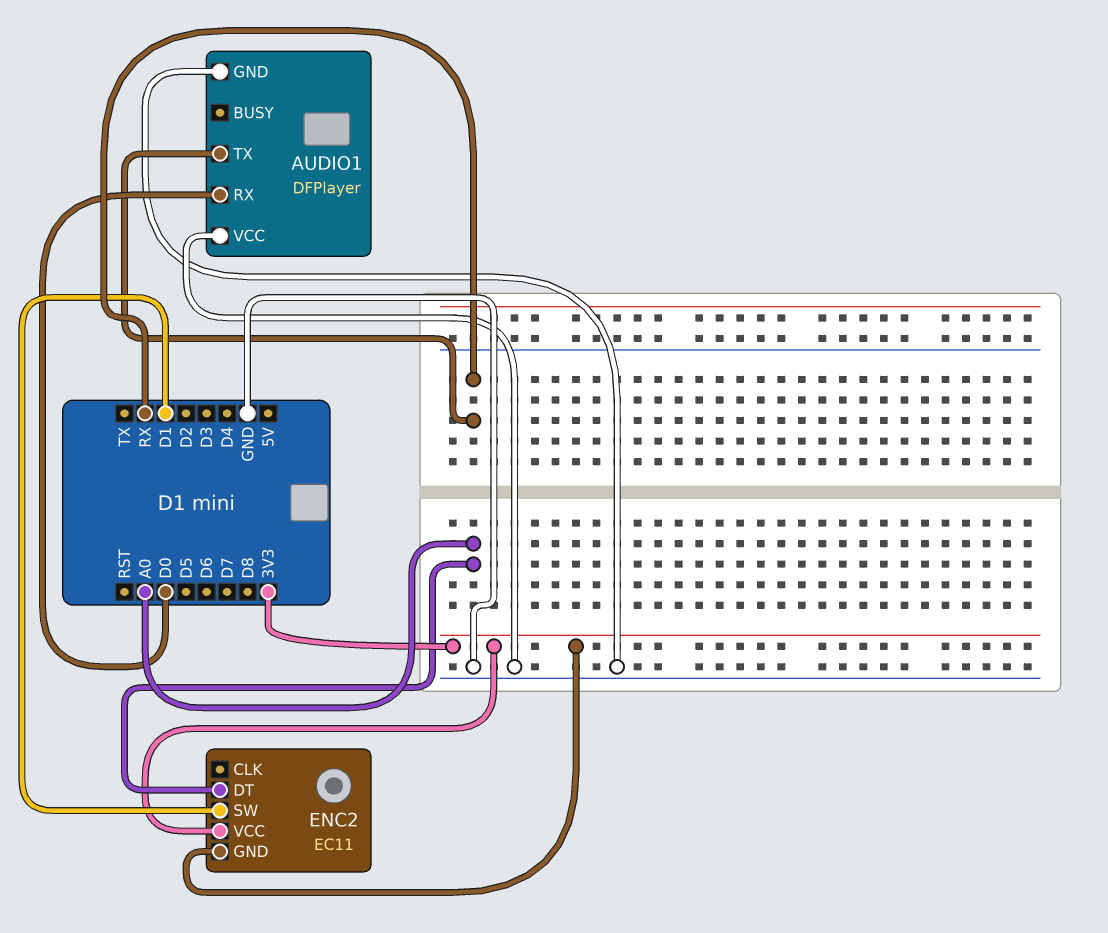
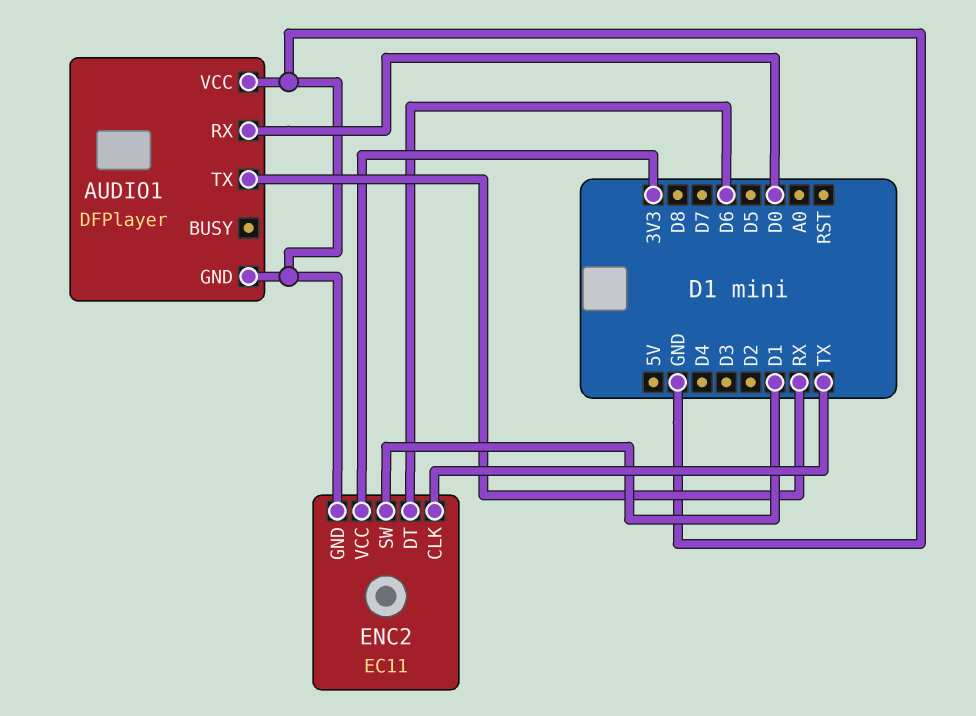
ENC2 pin CLK: none -> TX
ENC2 pin DT: A0 -> D6
ENC2 pin GND: 3V3 -> GND

